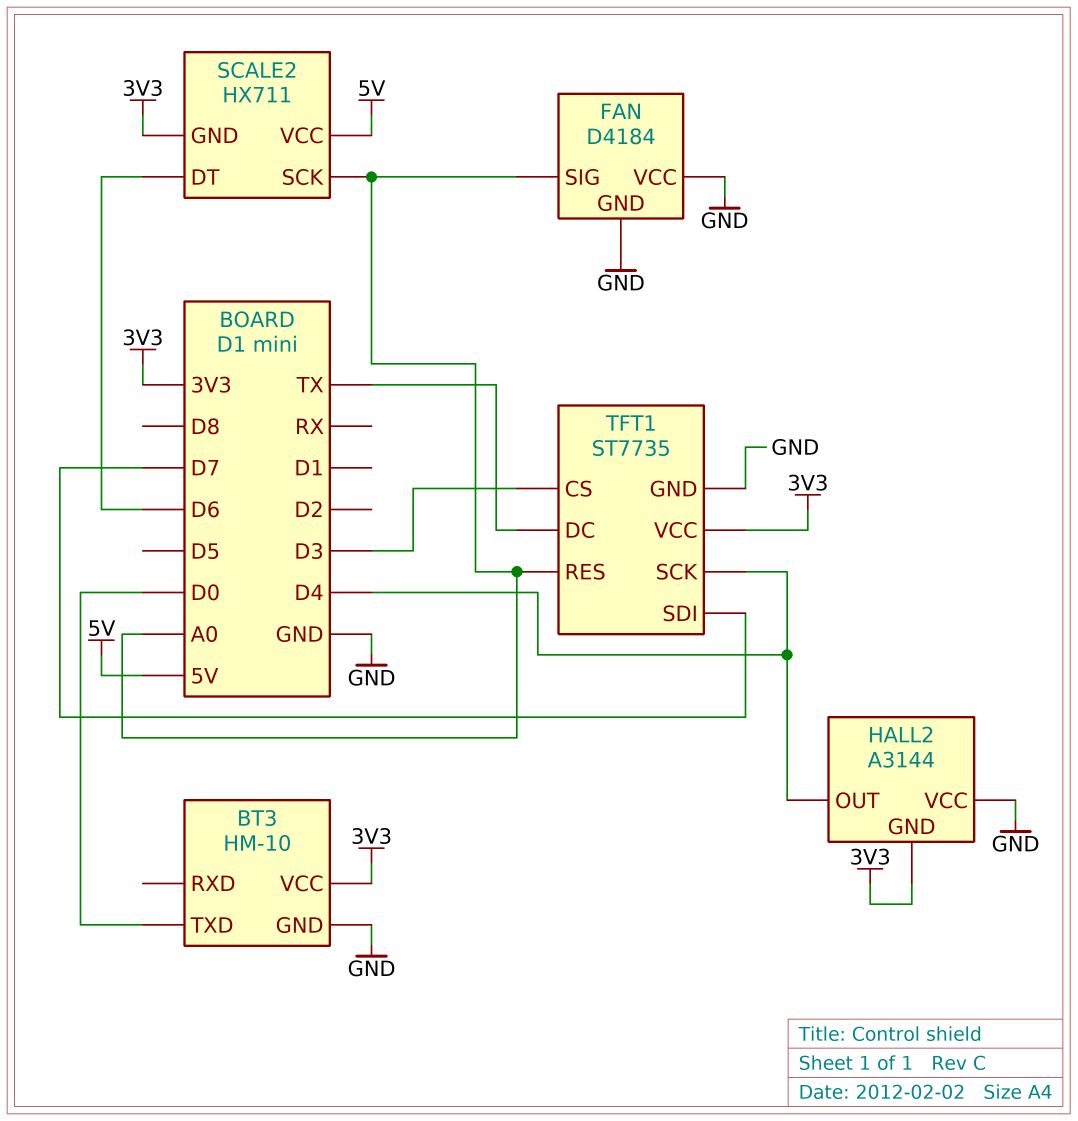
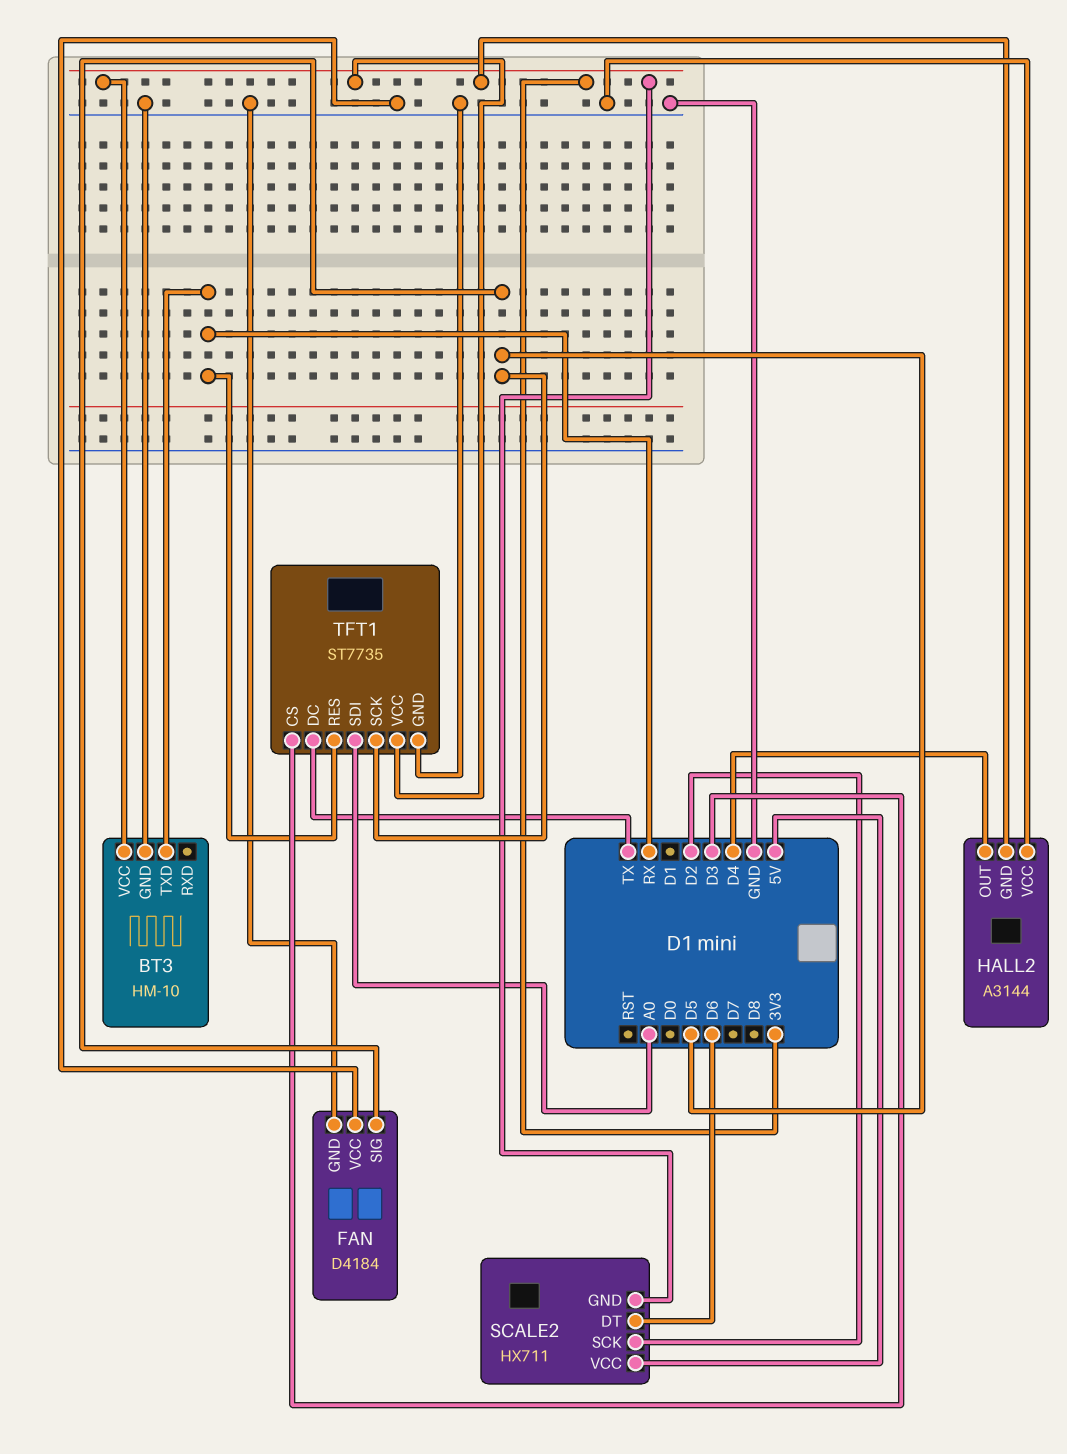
BT3 pin TXD: D0 -> RX
FAN pin SIG: A0 -> D5
SCALE2 pin SCK: A0 -> D2
TFT1 pin RES: A0 -> RX
TFT1 pin SCK: D4 -> D5
TFT1 pin SDI: D7 -> A0

